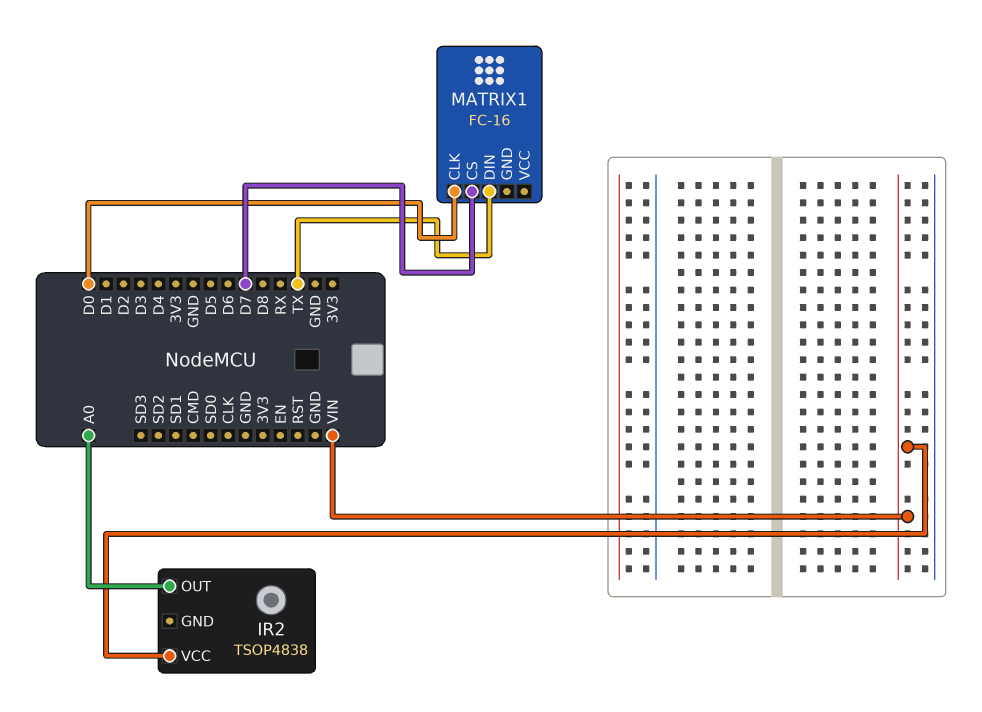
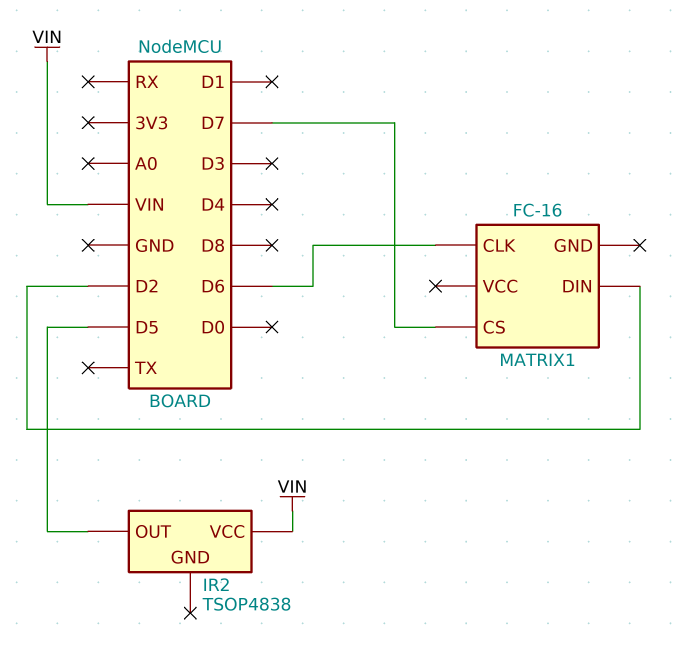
IR2 pin OUT: A0 -> D5
MATRIX1 pin CLK: D0 -> D6
MATRIX1 pin DIN: TX -> D2

